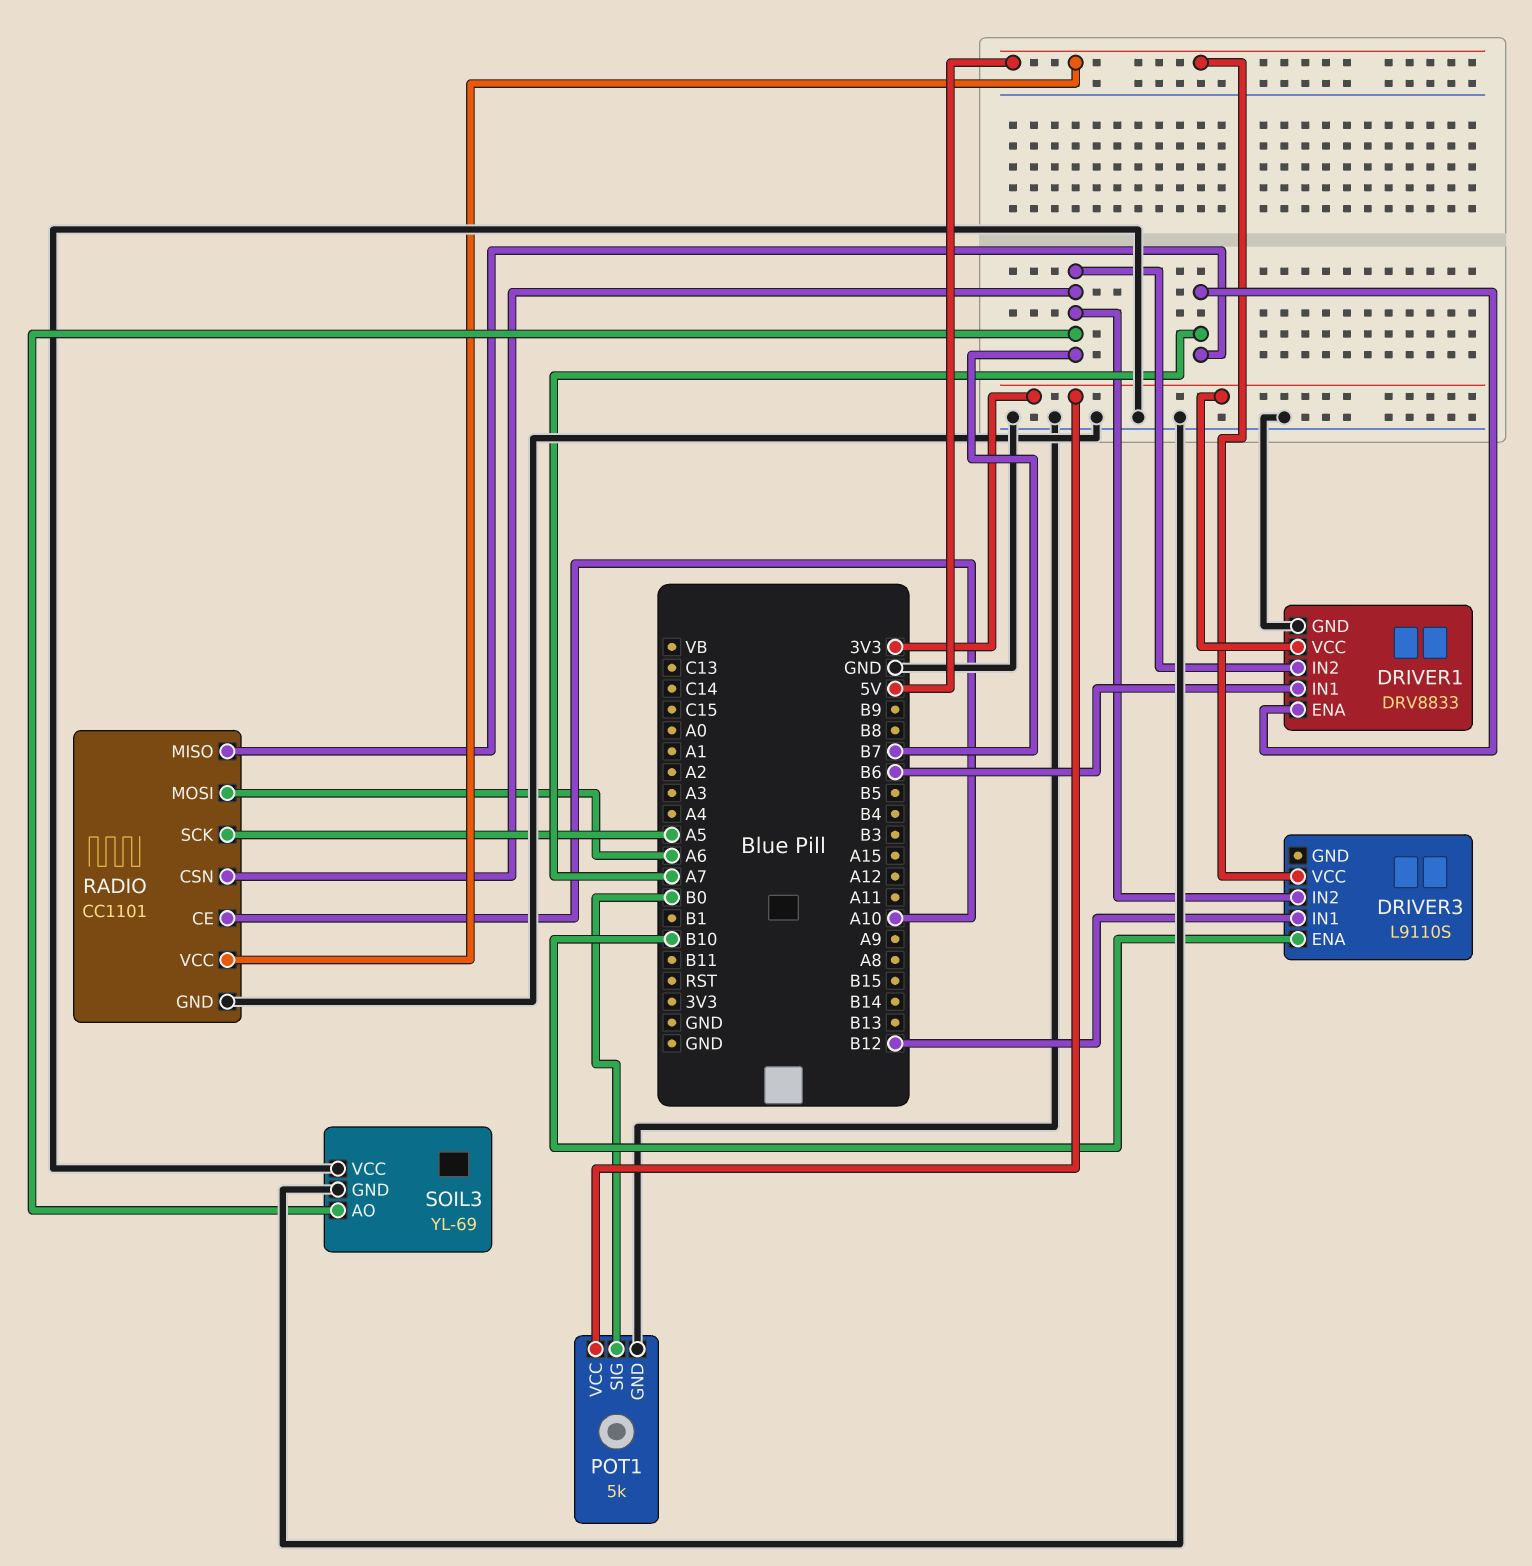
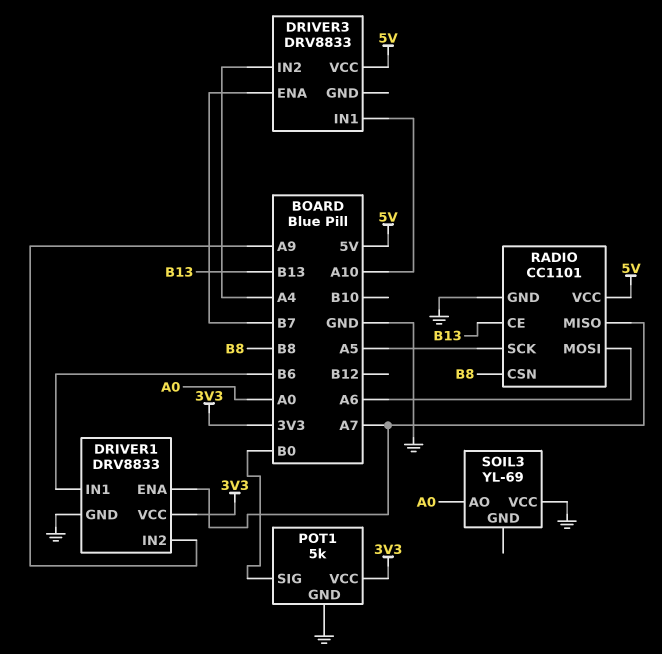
DRIVER1 pin IN2: B7 -> A9
DRIVER3: L9110S -> DRV8833
DRIVER3 pin ENA: B10 -> B7
DRIVER3 pin IN1: B12 -> A10
DRIVER3 pin IN2: B7 -> A4
RADIO pin CE: A10 -> B13
RADIO pin CSN: B7 -> B8
SOIL3 pin AO: B7 -> A0
SOIL3 pin GND: GND -> none

